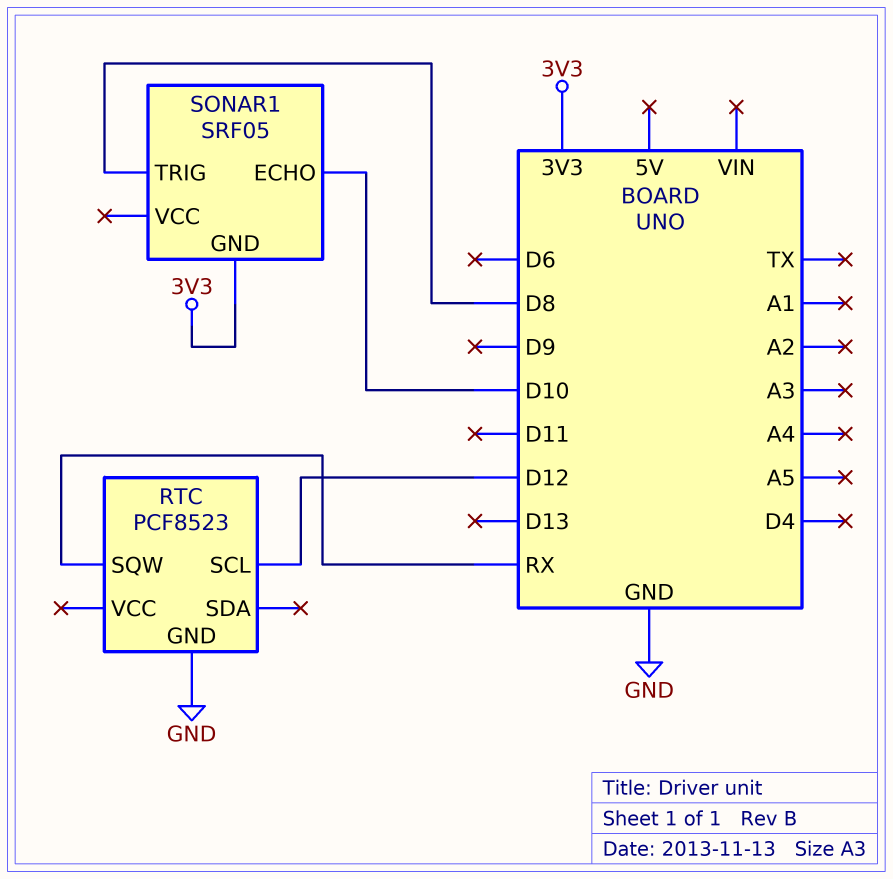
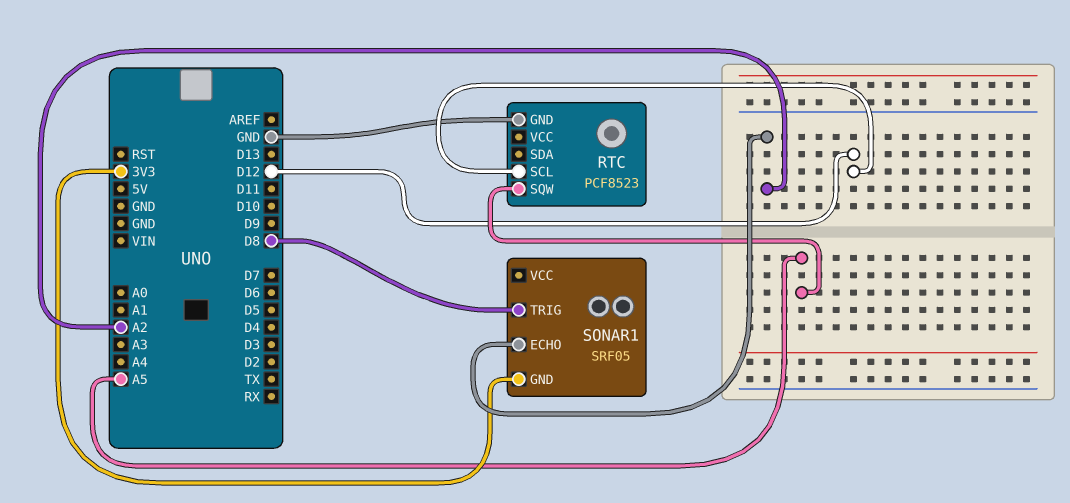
RTC pin SQW: RX -> A5
SONAR1 pin ECHO: D10 -> A2

